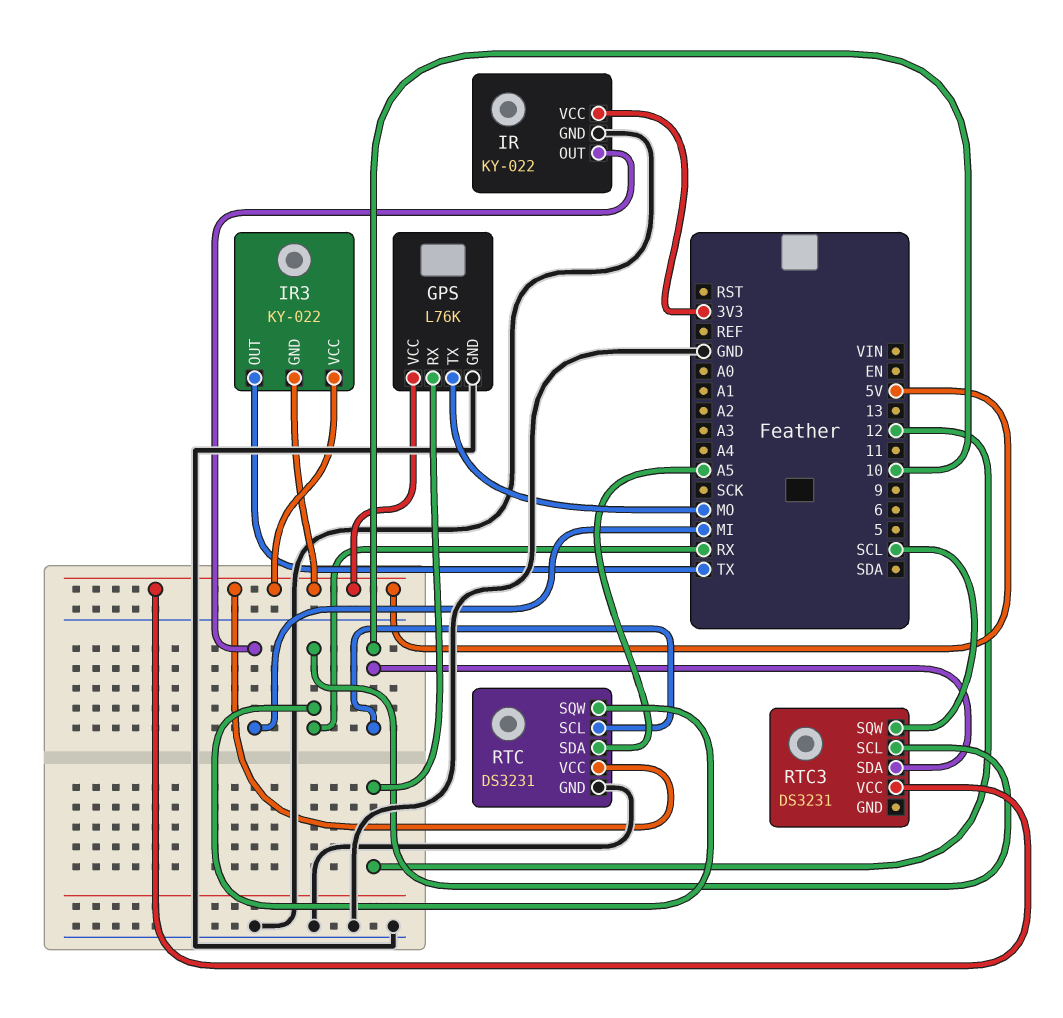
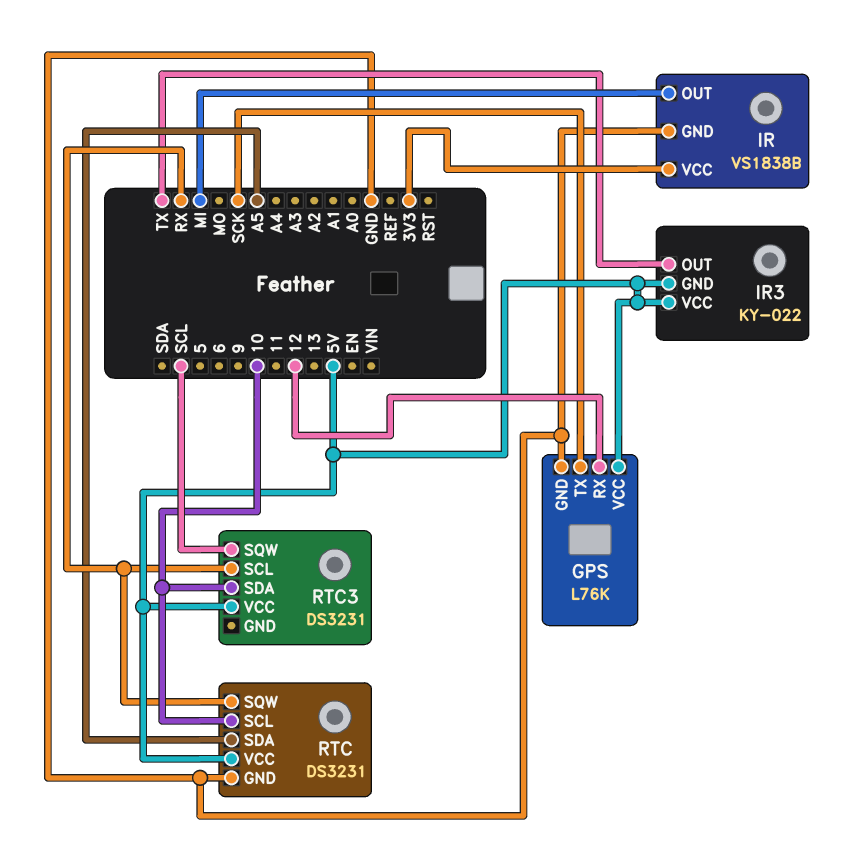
GPS pin TX: MO -> SCK
IR: KY-022 -> VS1838B

